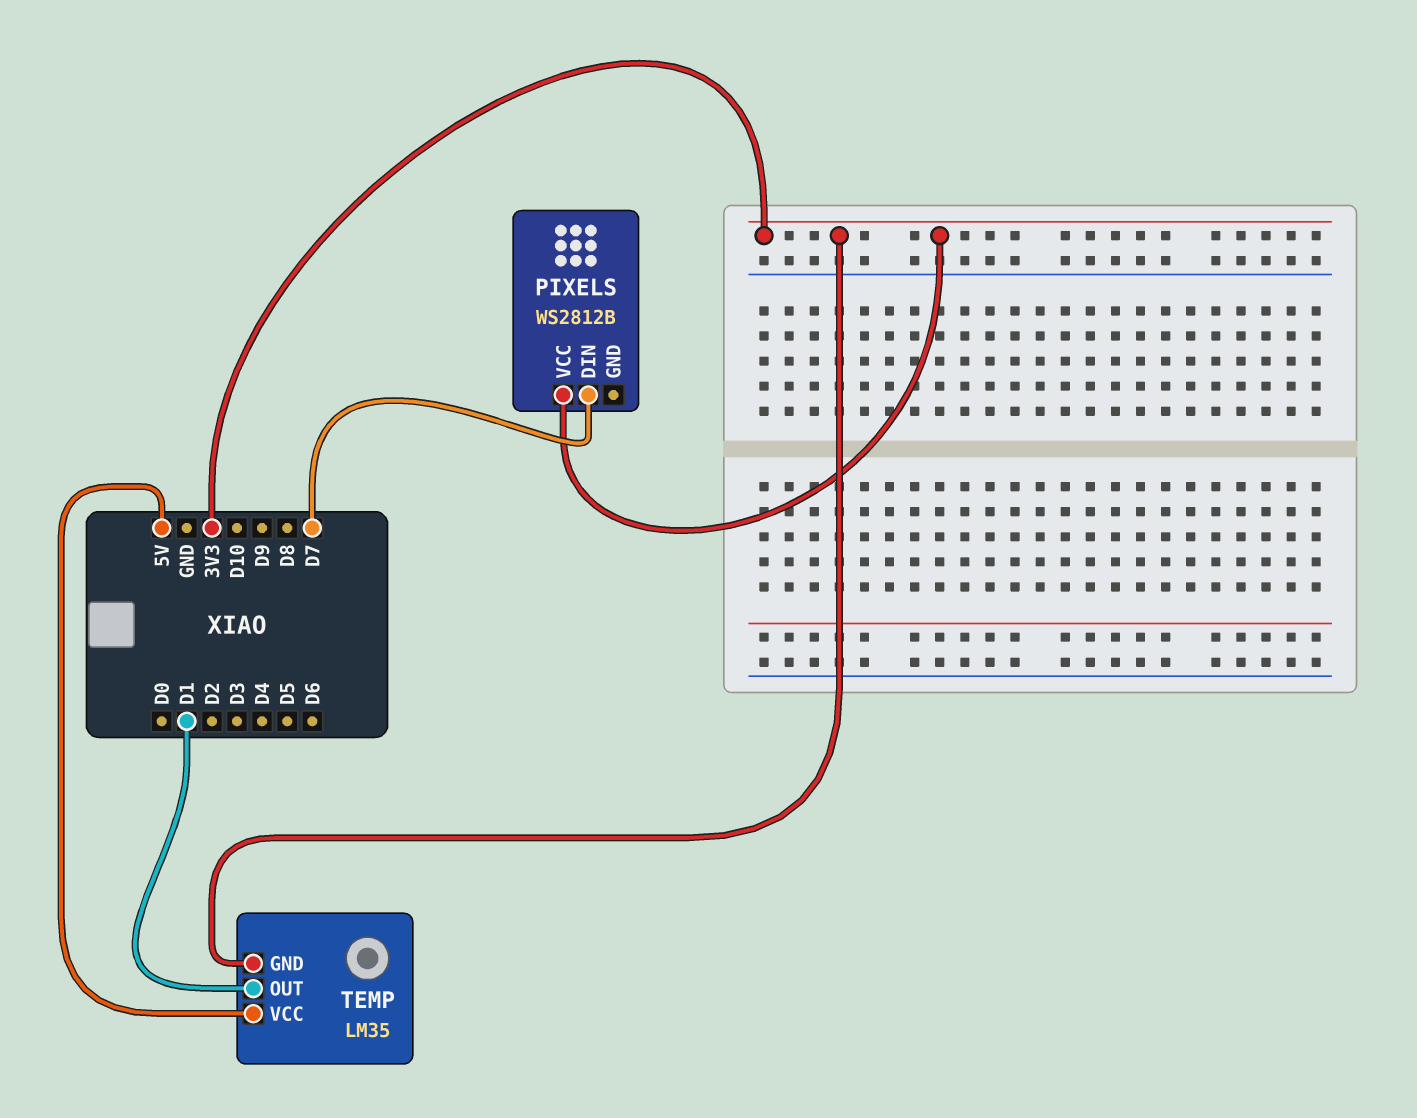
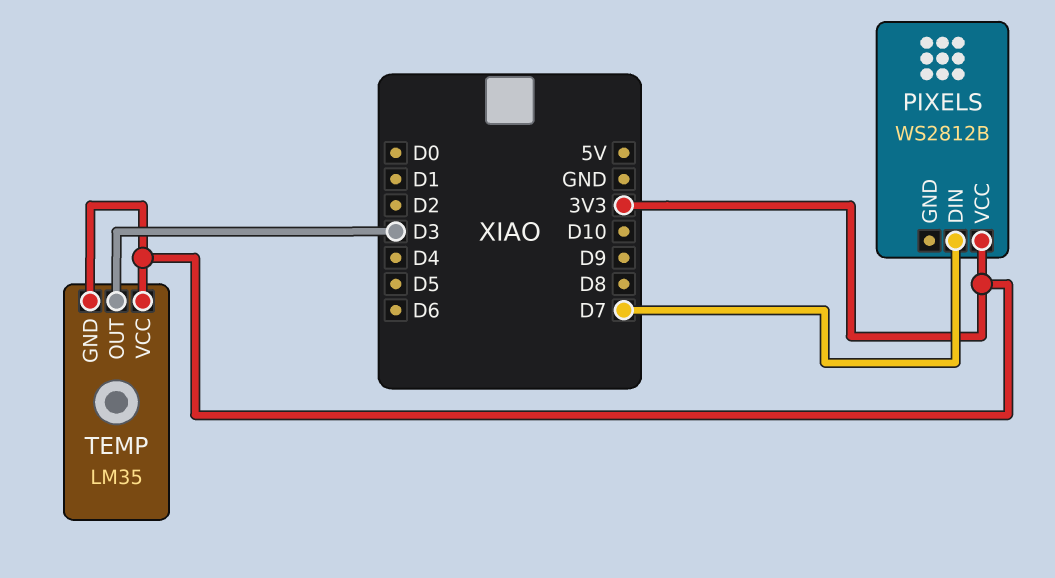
TEMP pin OUT: D1 -> D3
TEMP pin VCC: 5V -> 3V3

